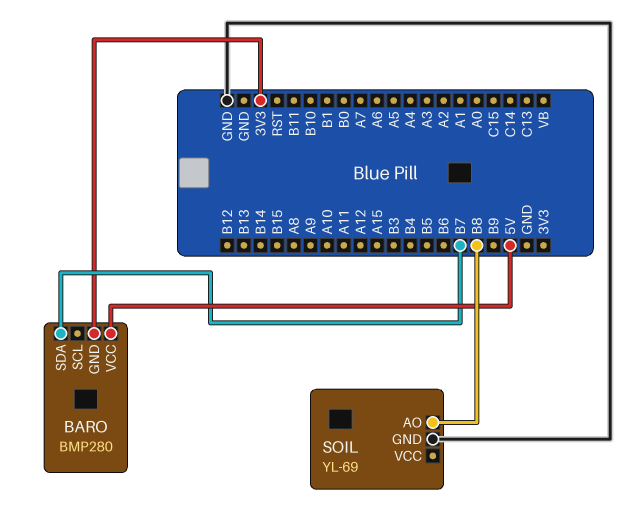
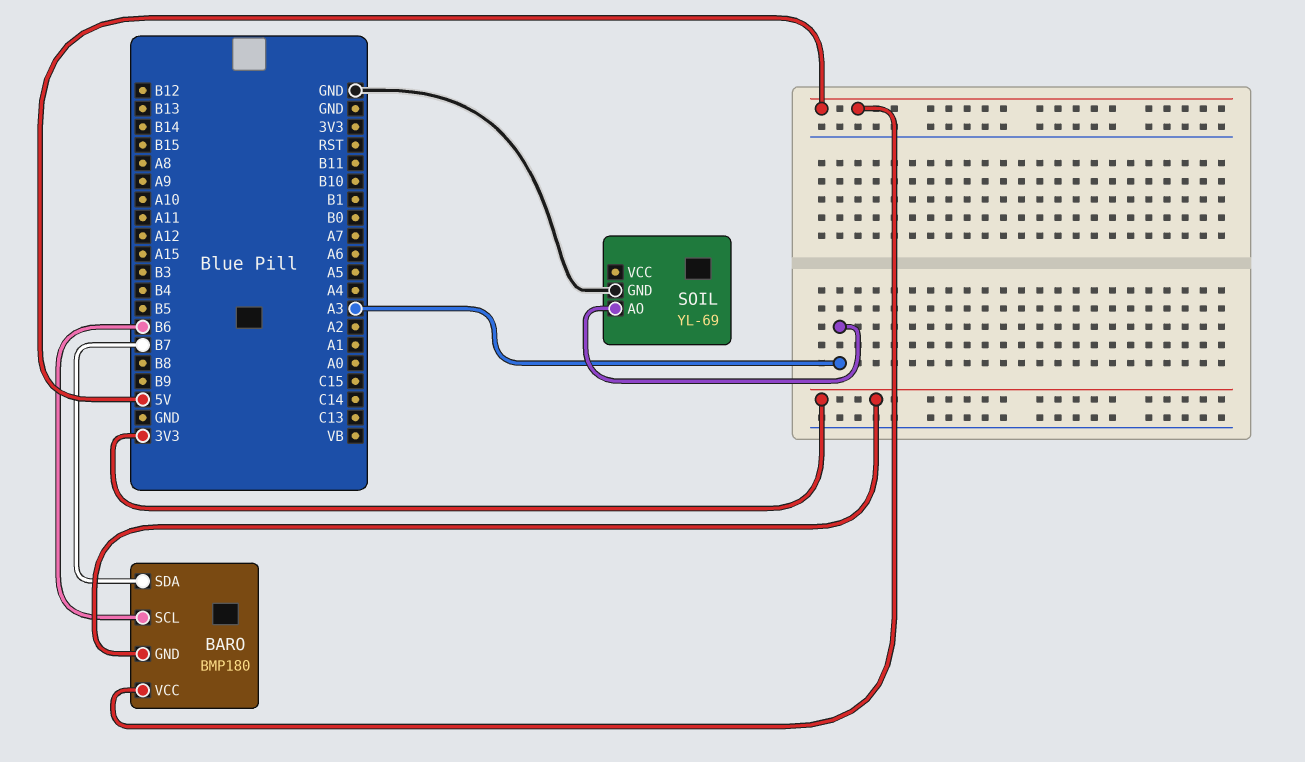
BARO: BMP280 -> BMP180
BARO pin SCL: none -> B6
SOIL pin AO: B8 -> A3

